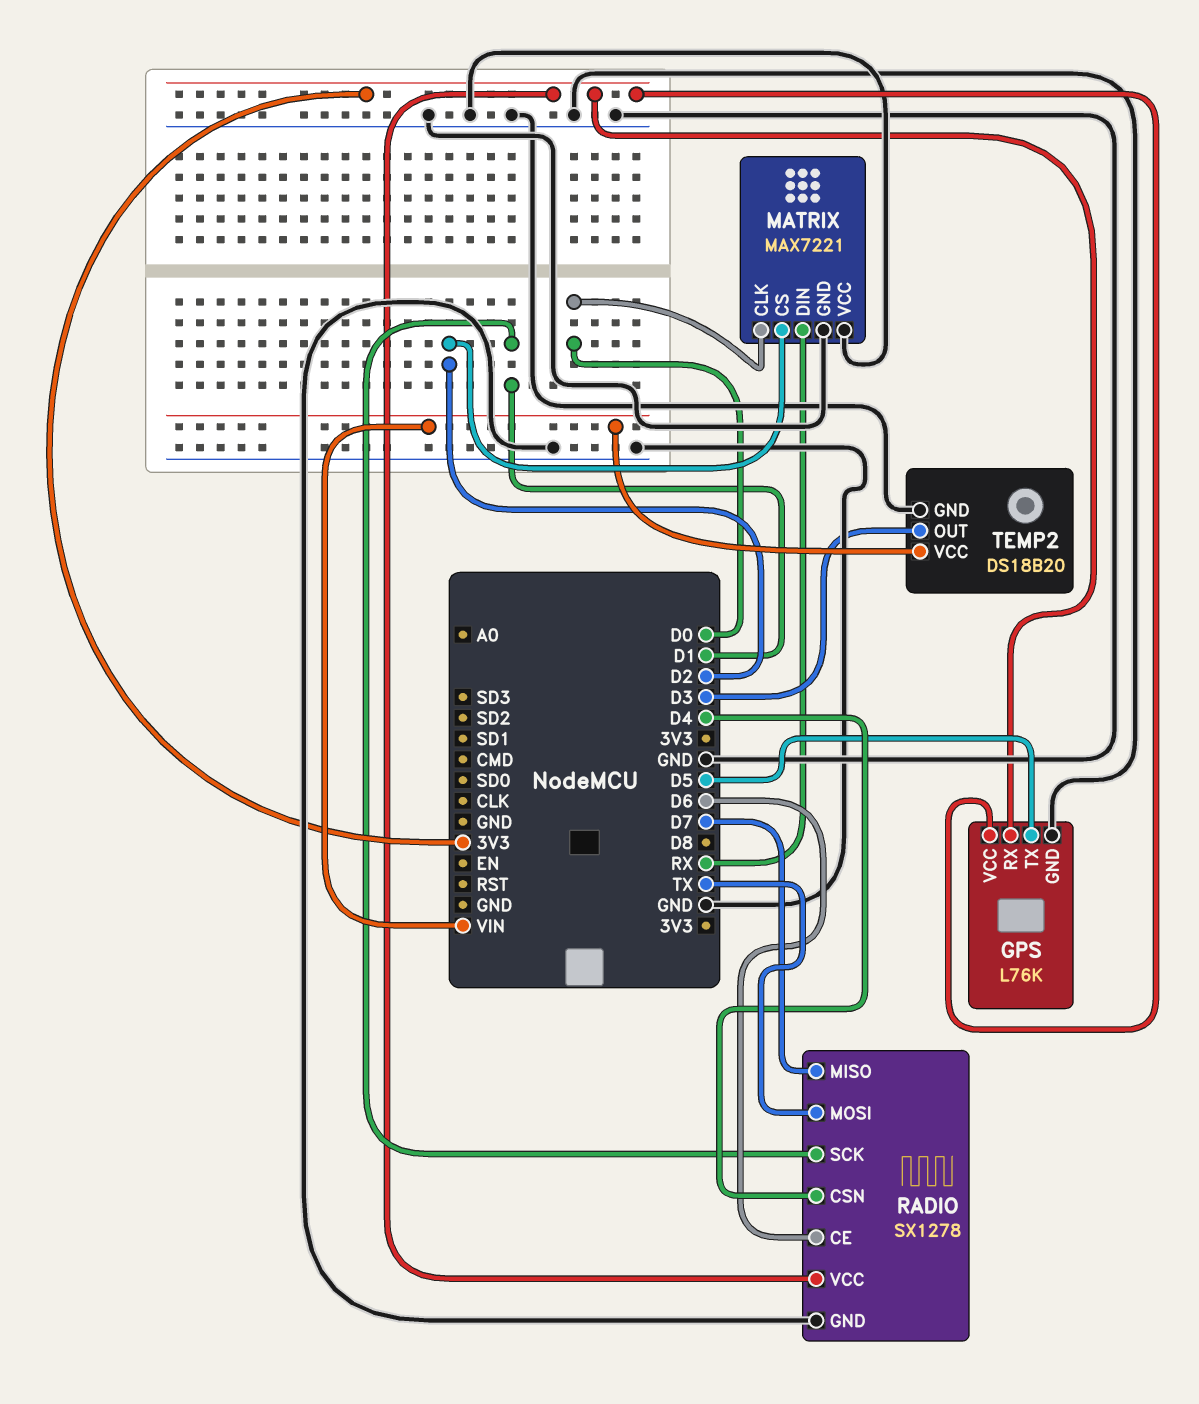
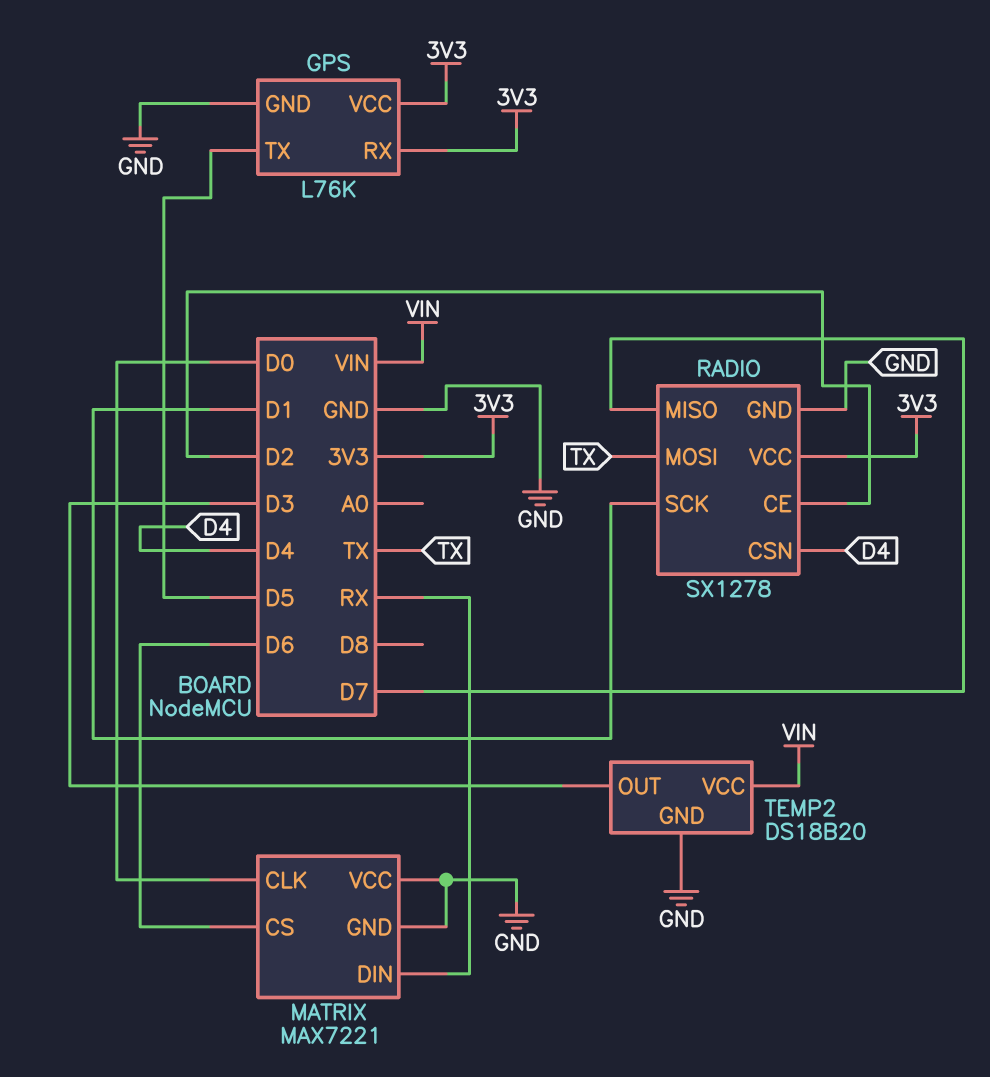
MATRIX pin CS: D2 -> D6
RADIO pin CE: D6 -> D2

